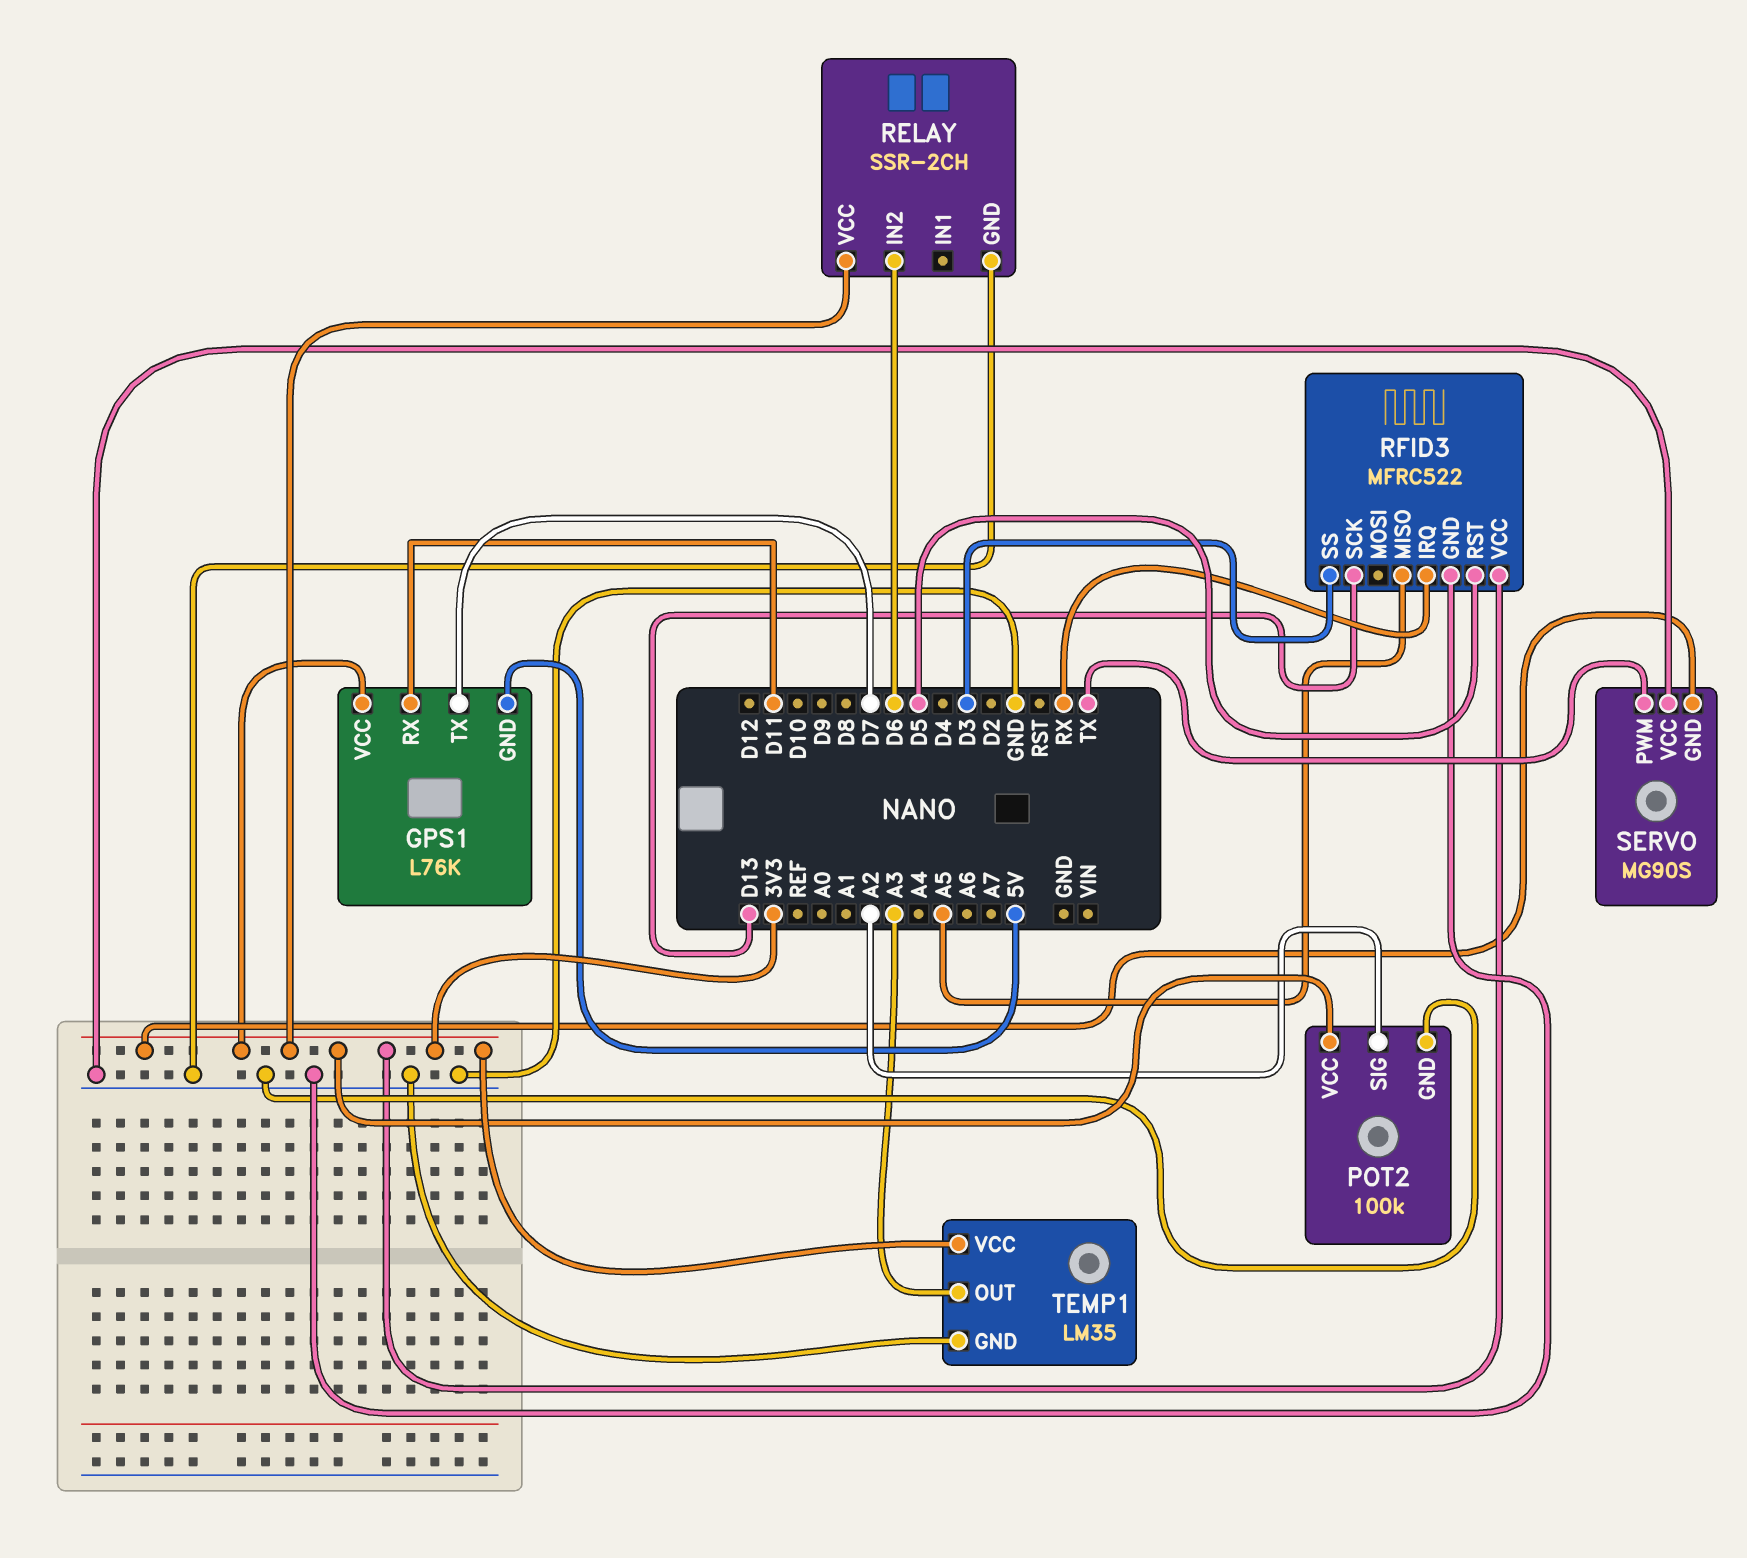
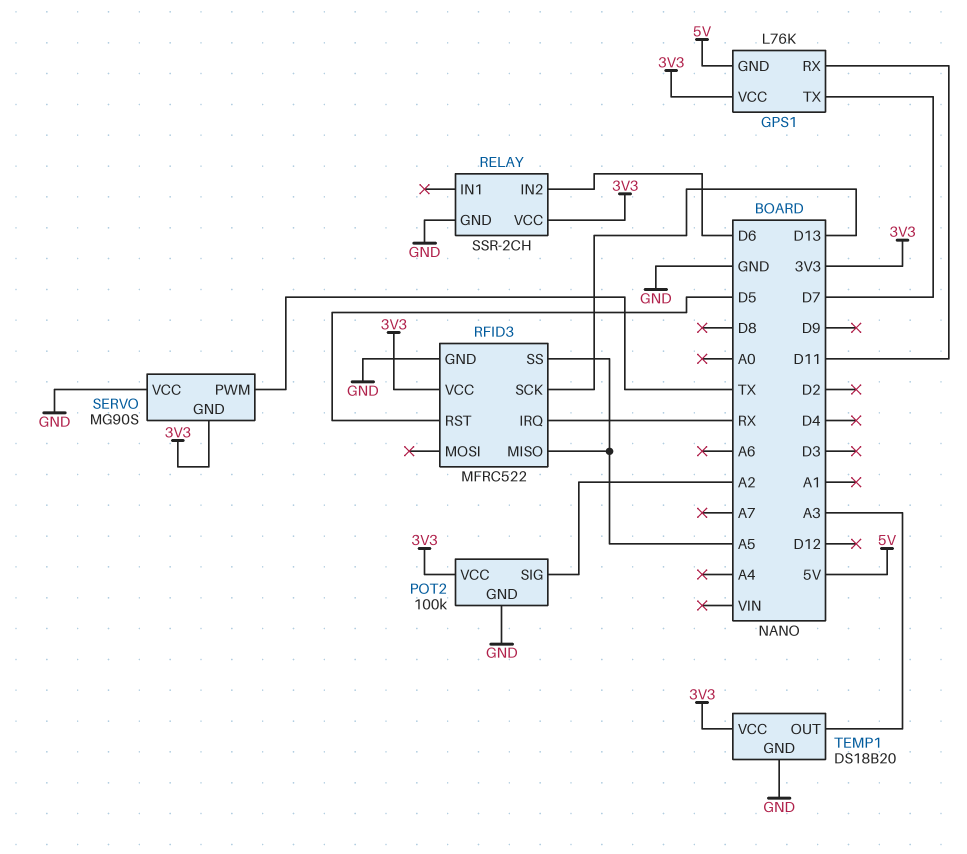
RFID3 pin SS: D3 -> A5
TEMP1: LM35 -> DS18B20

